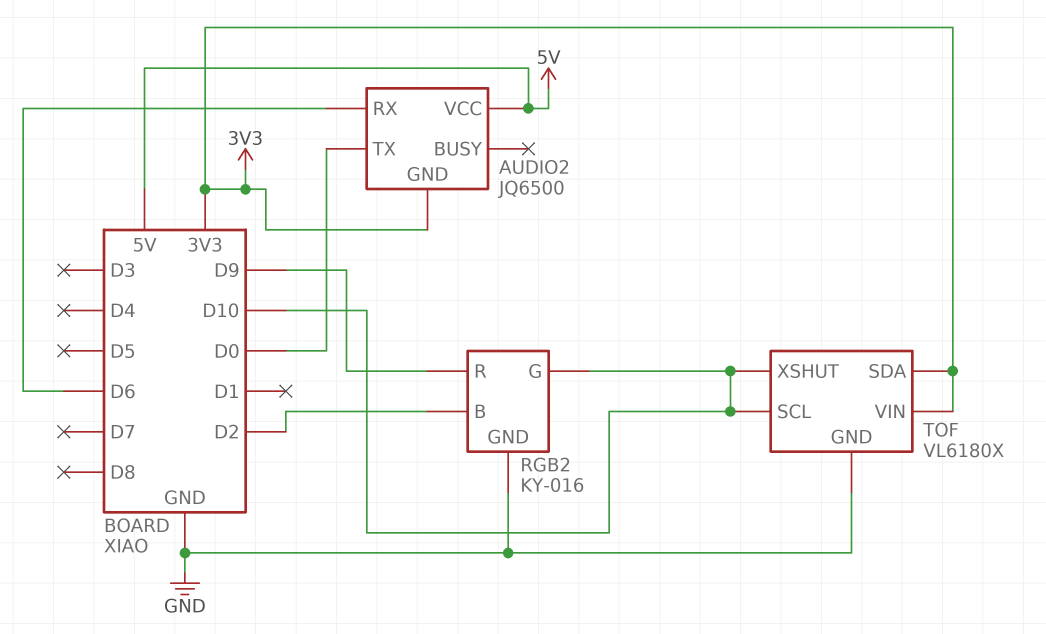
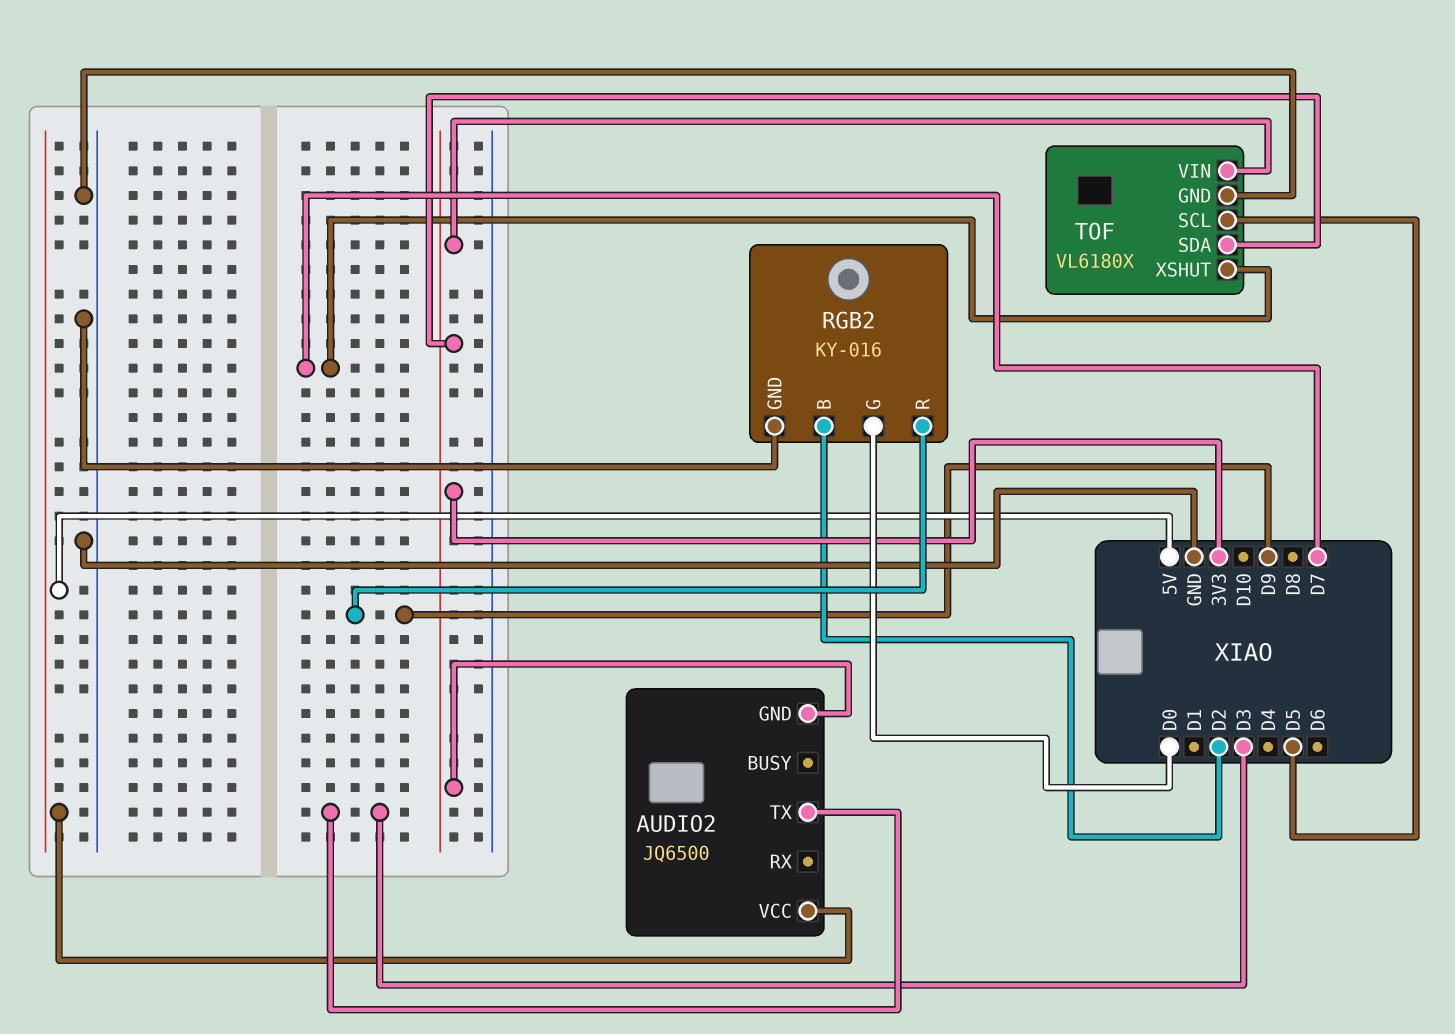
AUDIO2 pin RX: D6 -> none
AUDIO2 pin TX: D0 -> D3
RGB2 pin G: D10 -> D0
TOF pin SCL: D10 -> D5
TOF pin XSHUT: D10 -> D7

